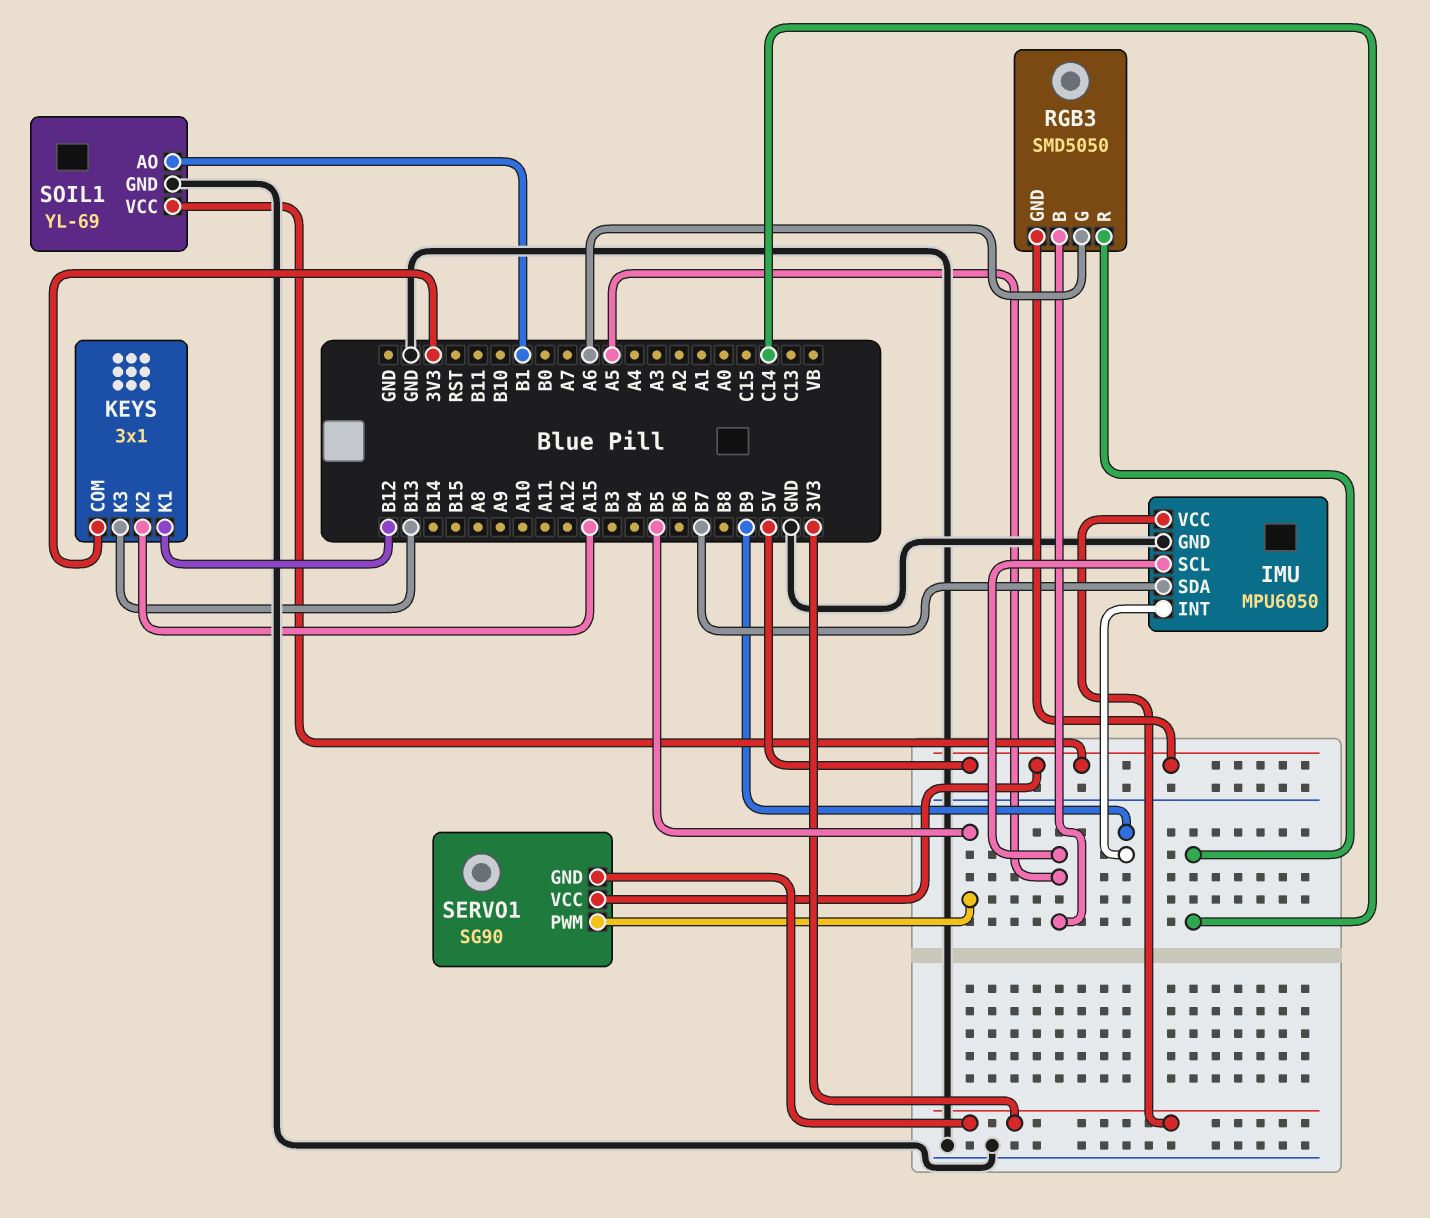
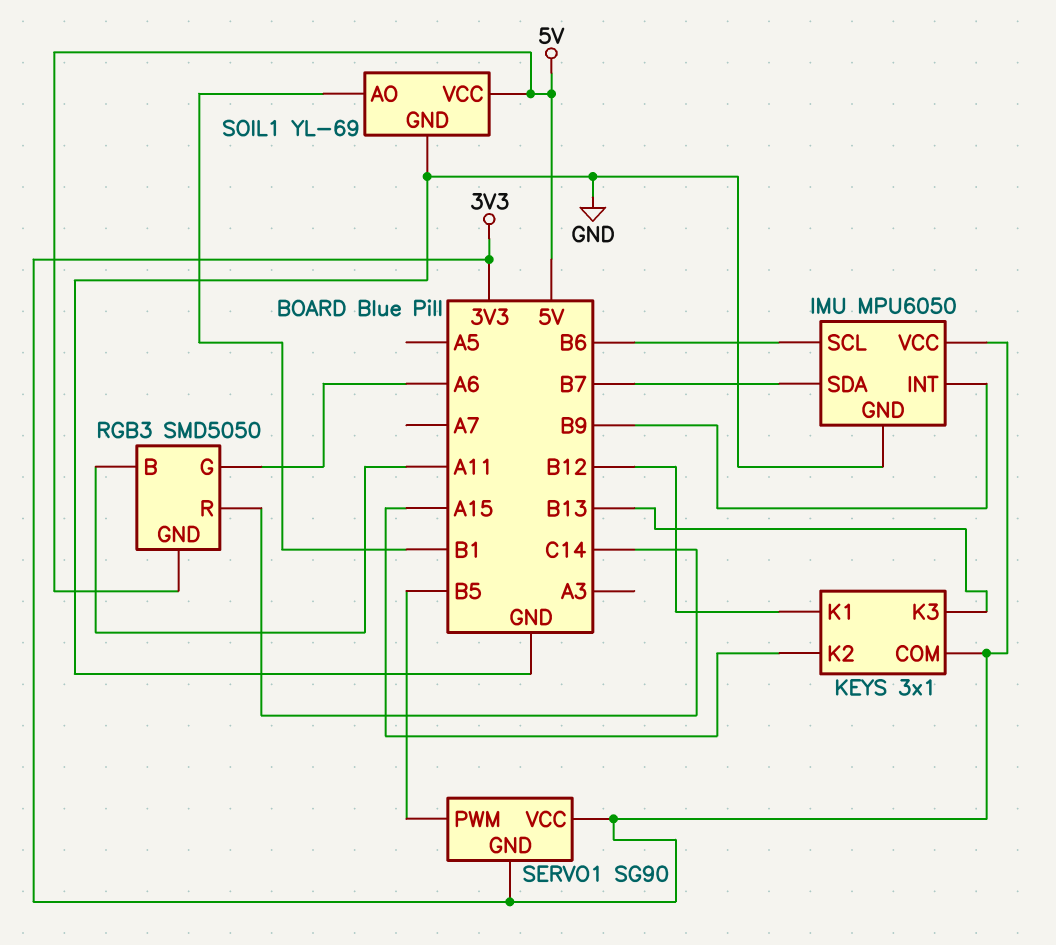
IMU pin SCL: A5 -> B6
RGB3 pin B: A5 -> A11
SERVO1 pin VCC: 5V -> 3V3

